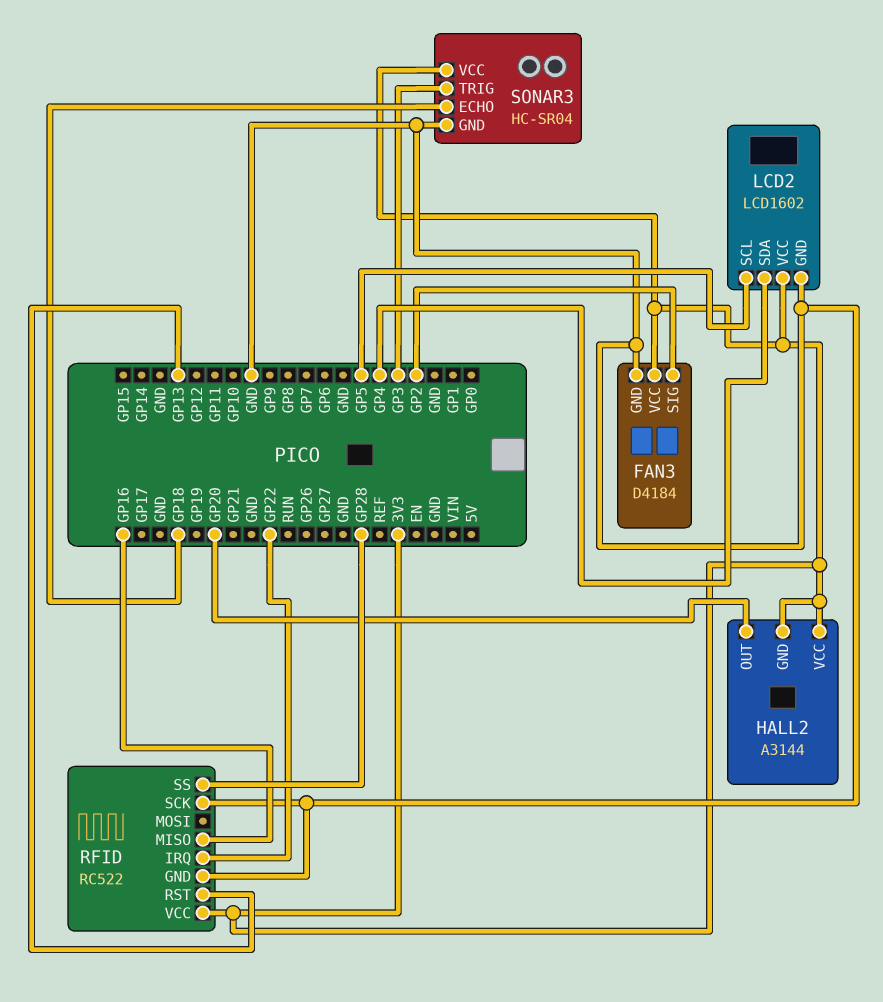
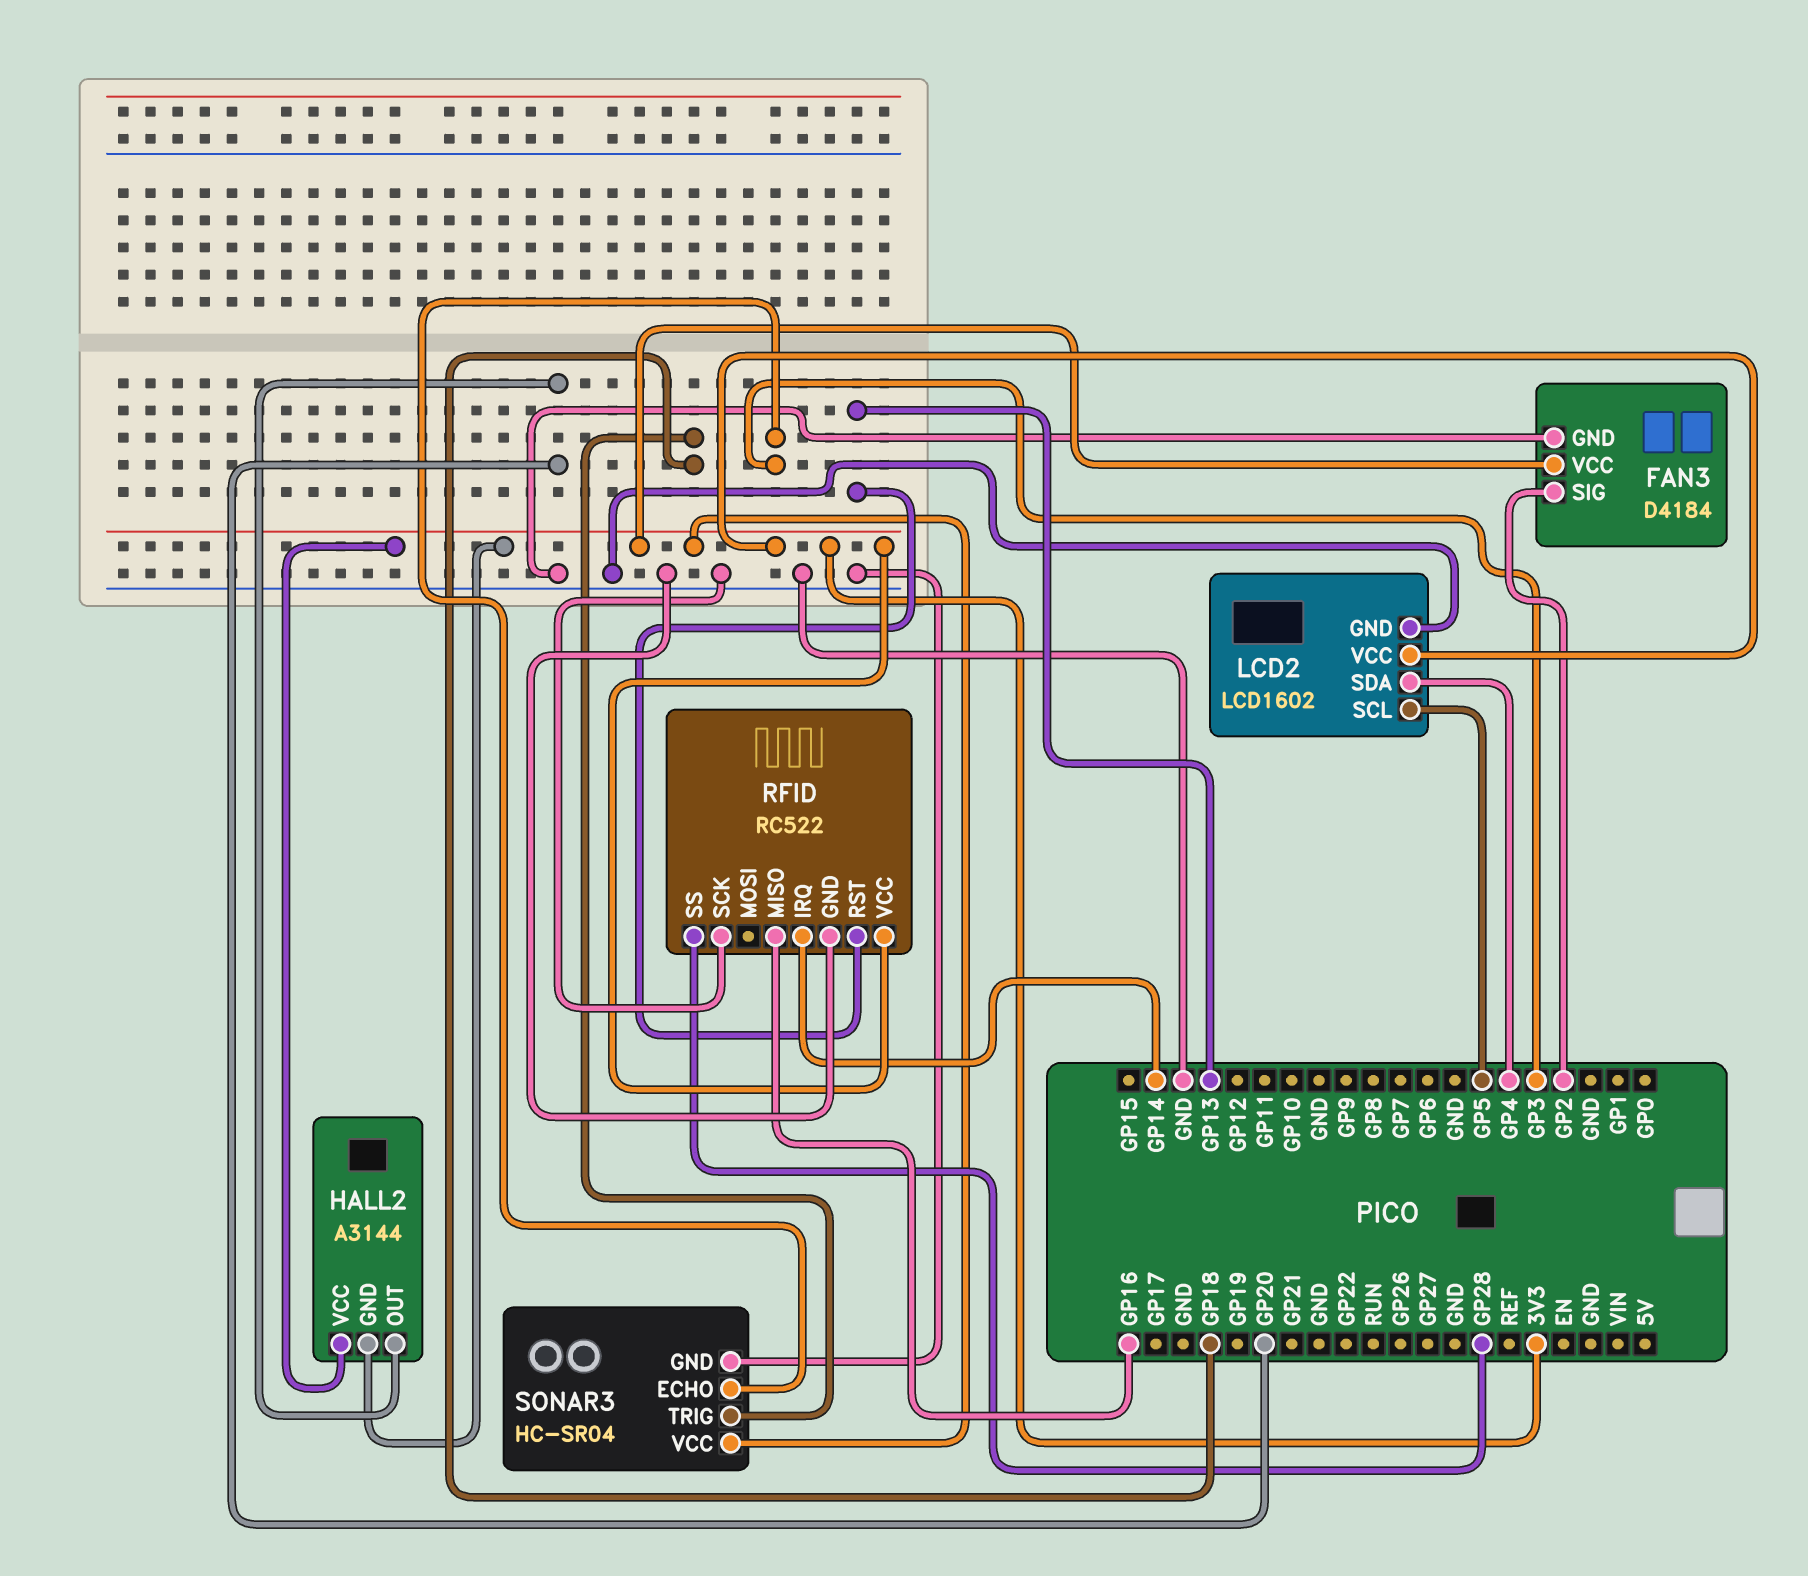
RFID pin IRQ: GP22 -> GP14
SONAR3 pin ECHO: GP18 -> GP3
SONAR3 pin TRIG: GP3 -> GP18

